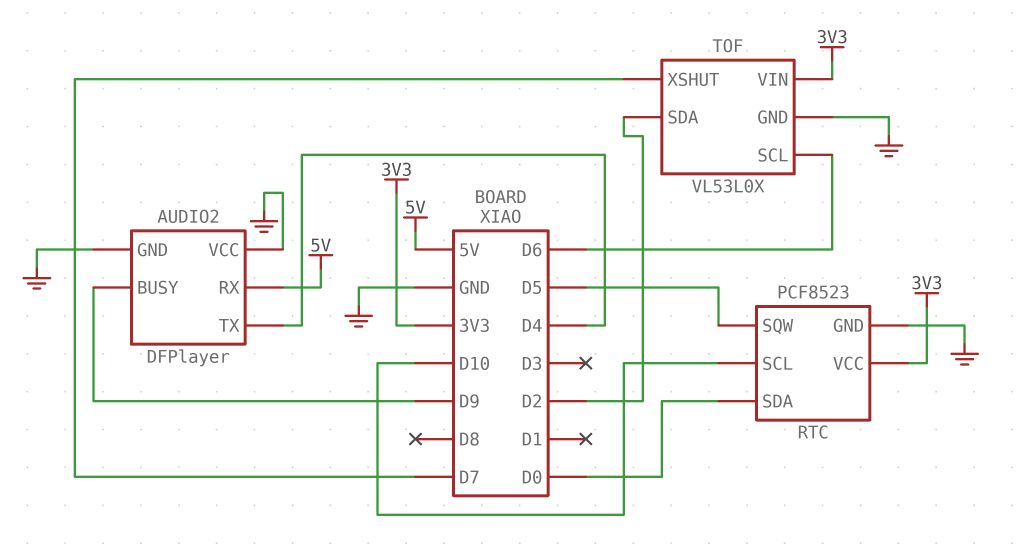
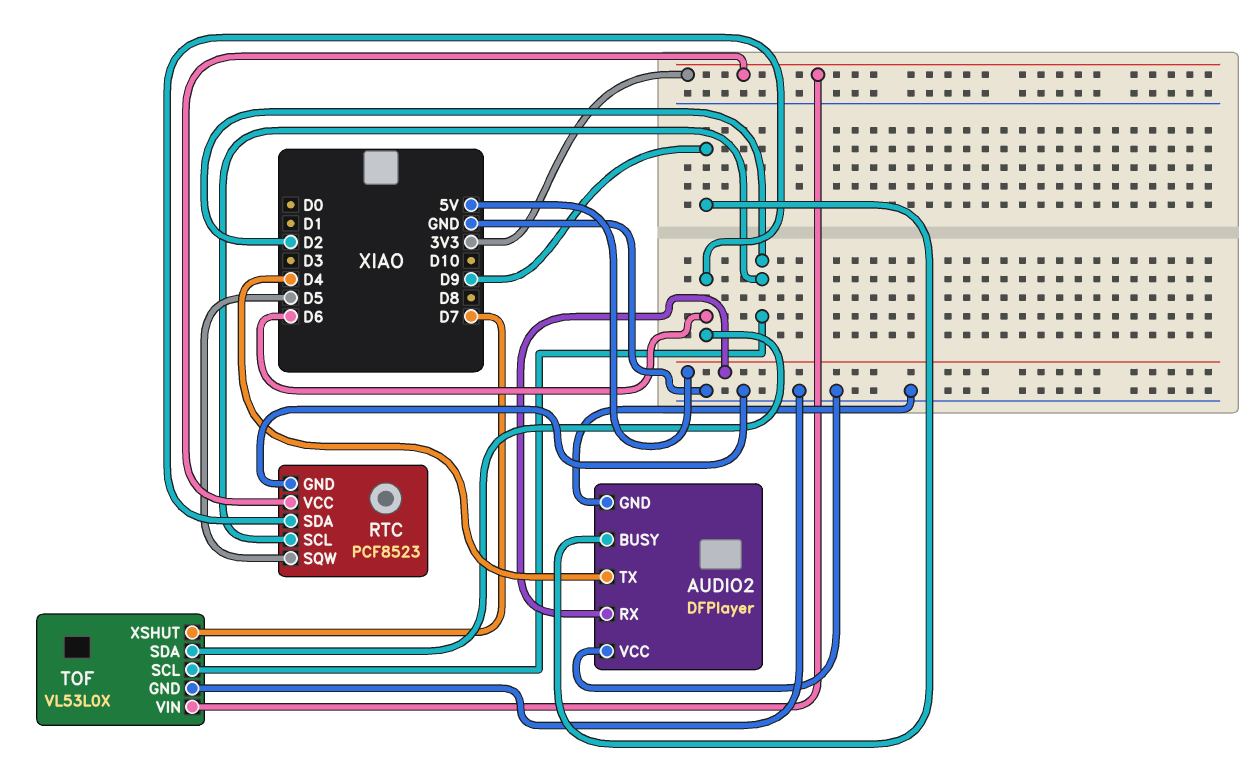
RTC pin SCL: D10 -> D2
RTC pin SDA: D0 -> D6
TOF pin SCL: D6 -> D2
TOF pin SDA: D2 -> D6

